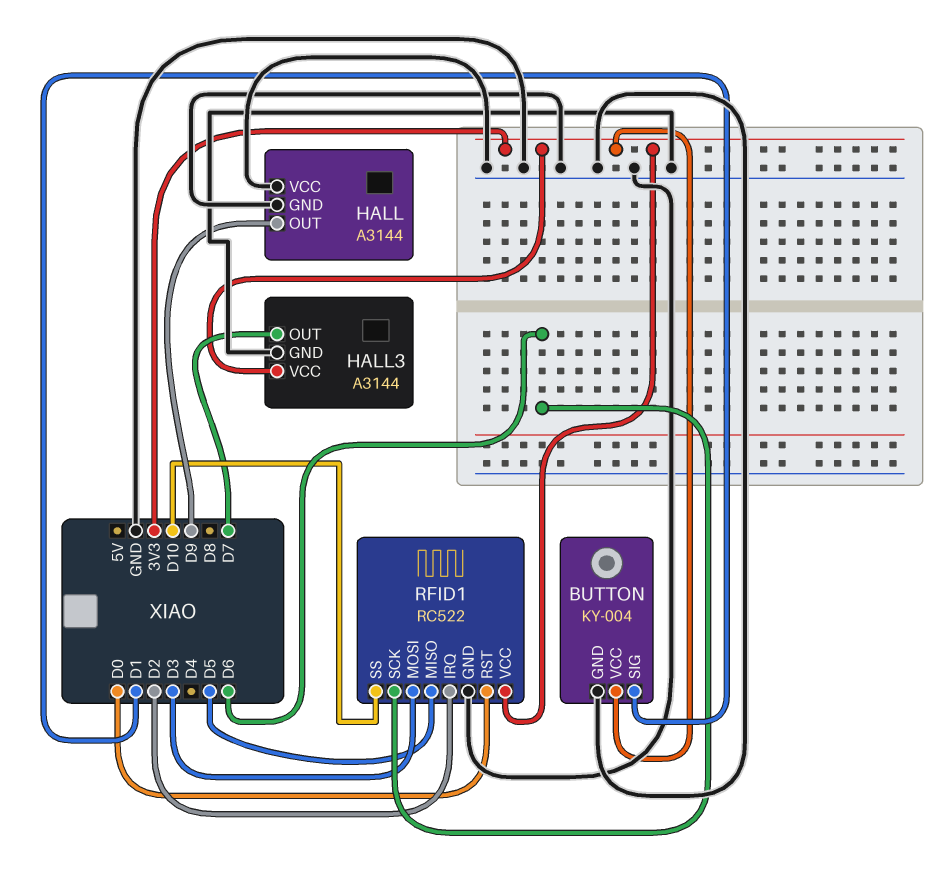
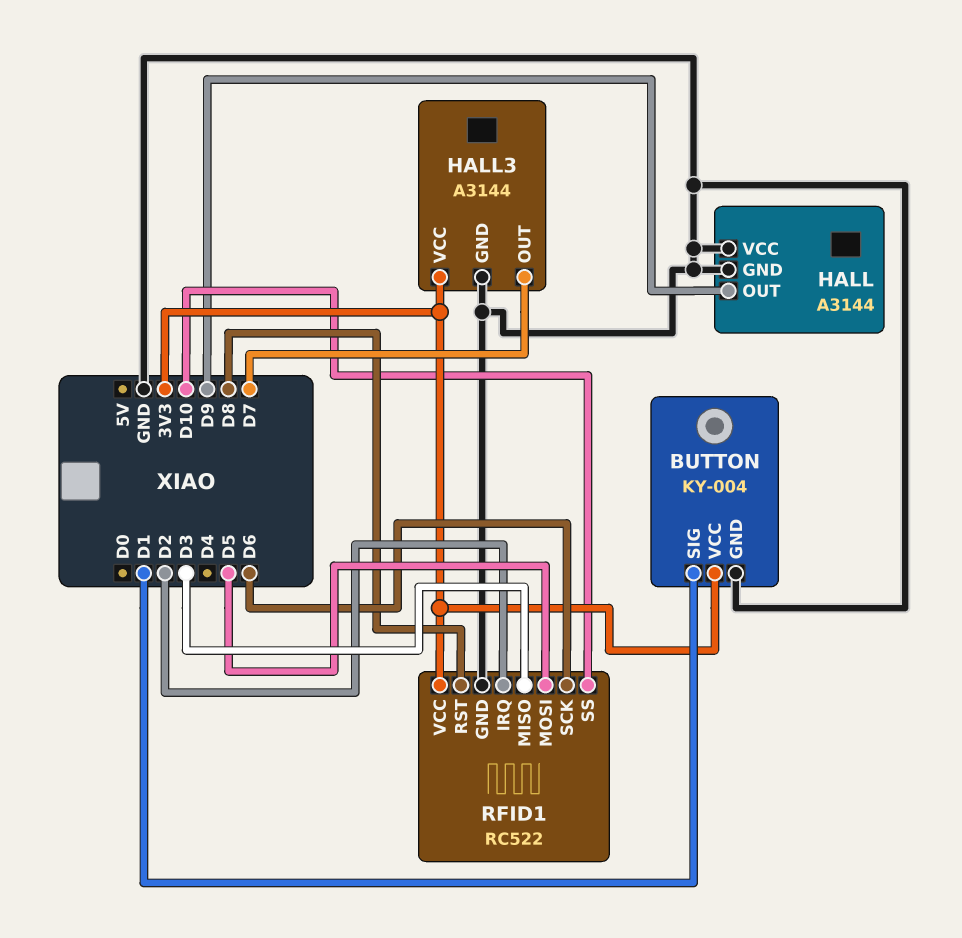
RFID1 pin MISO: D5 -> D3
RFID1 pin MOSI: D3 -> D5
RFID1 pin RST: D0 -> D8

